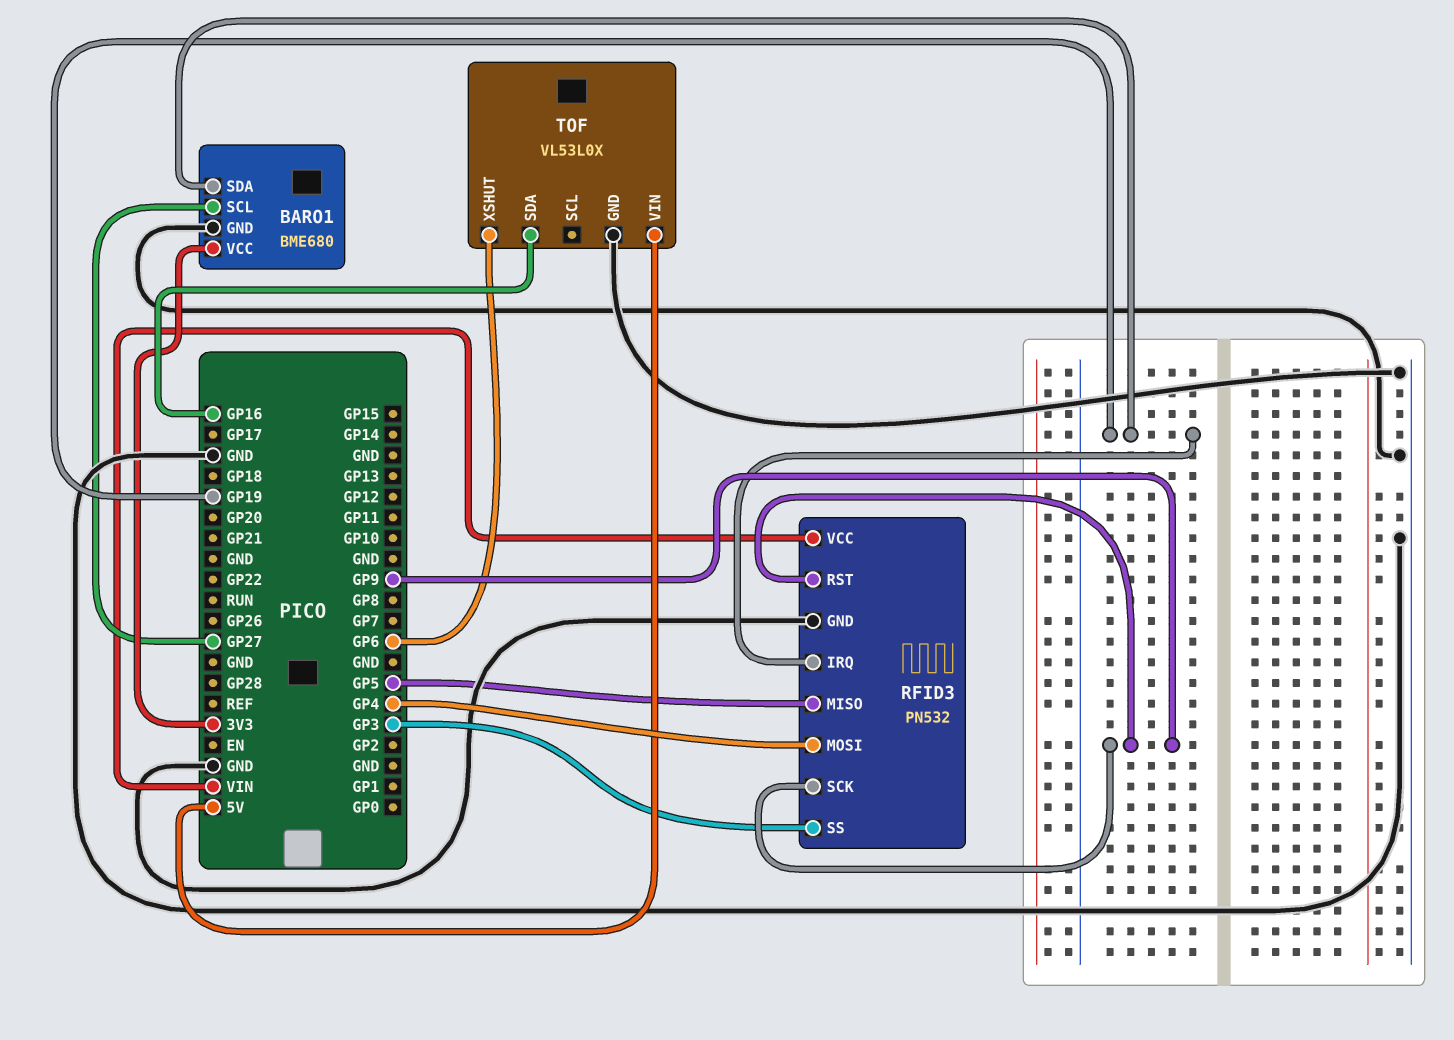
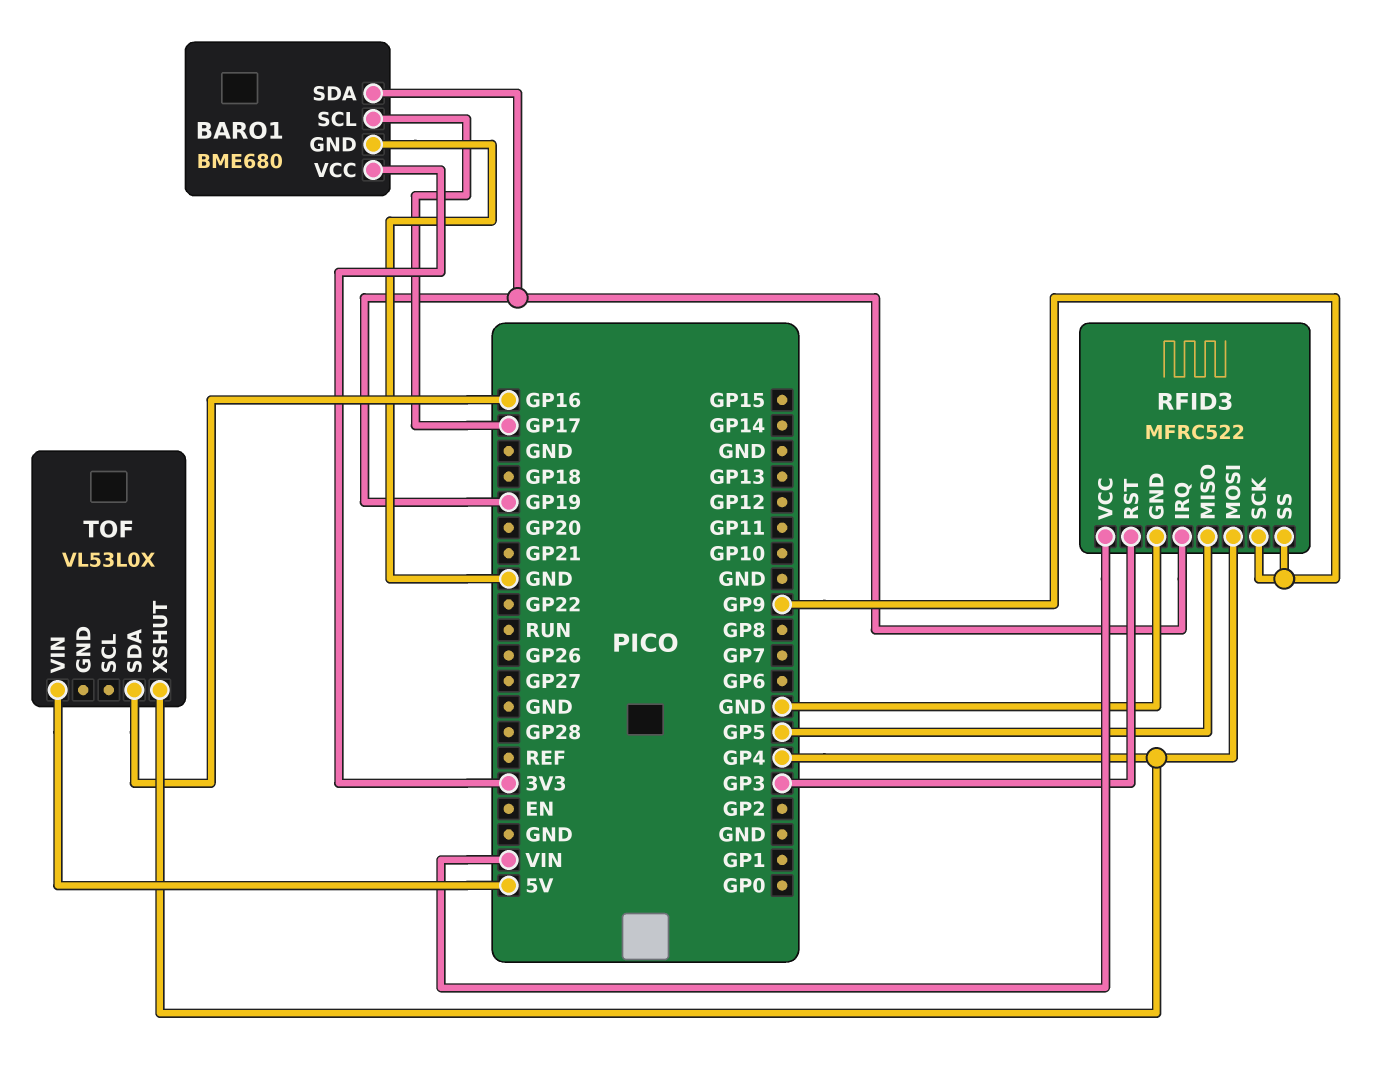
BARO1 pin SCL: GP27 -> GP17
RFID3: PN532 -> MFRC522
RFID3 pin RST: GP9 -> GP3
RFID3 pin SS: GP3 -> GP9
TOF pin GND: GND -> none
TOF pin XSHUT: GP6 -> GP4

